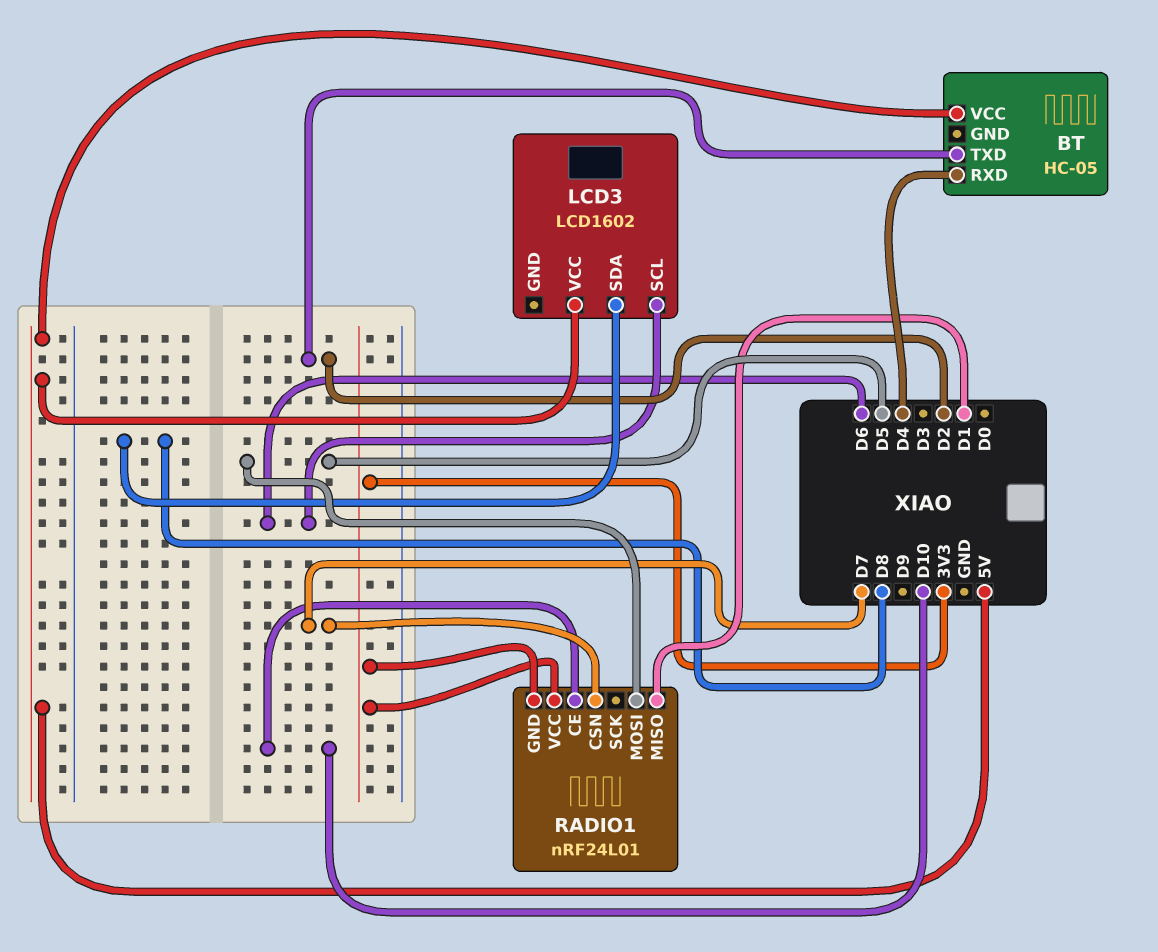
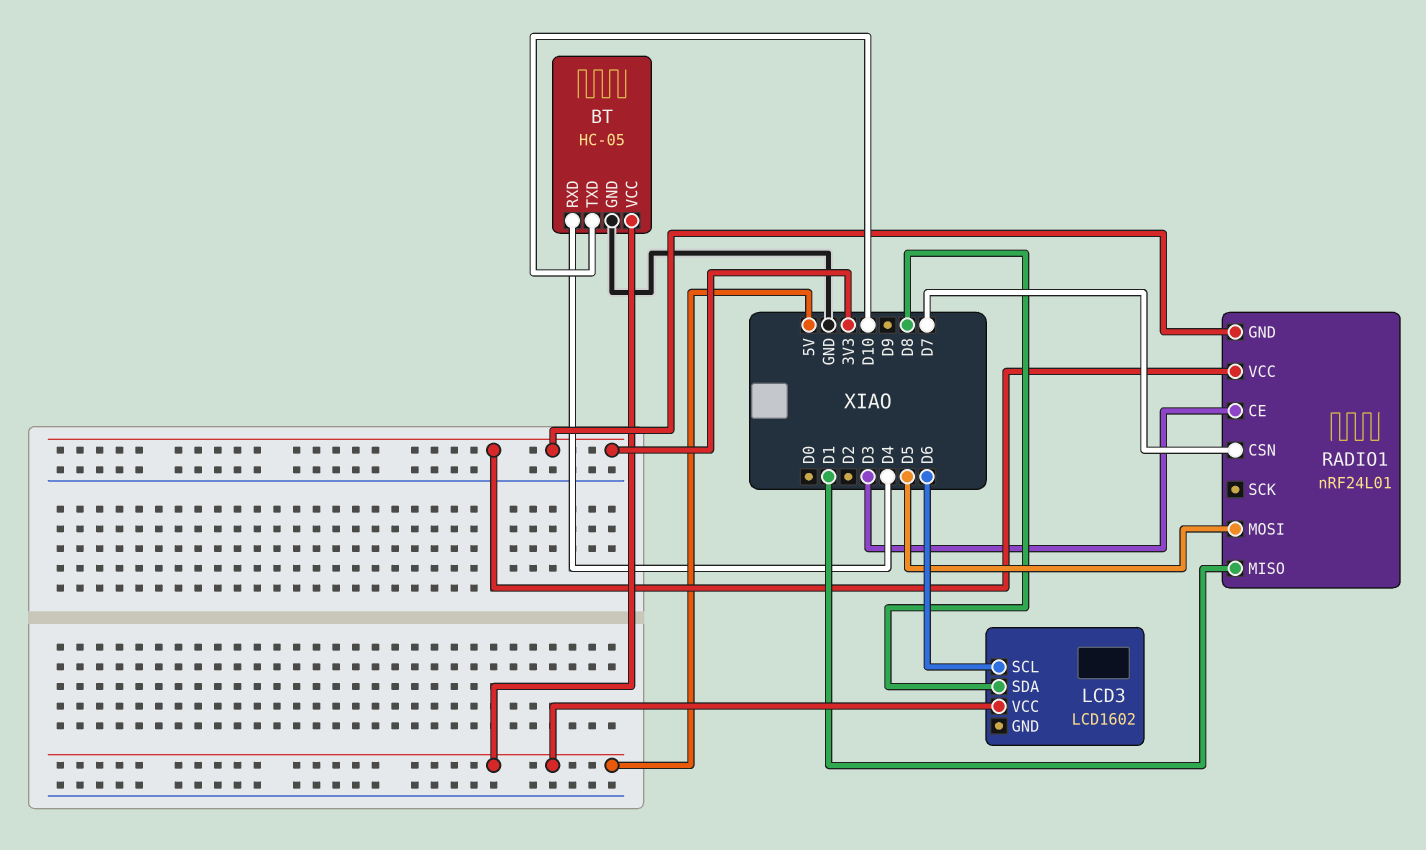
BT pin GND: none -> GND
BT pin TXD: D2 -> D10
RADIO1 pin CE: D10 -> D3

